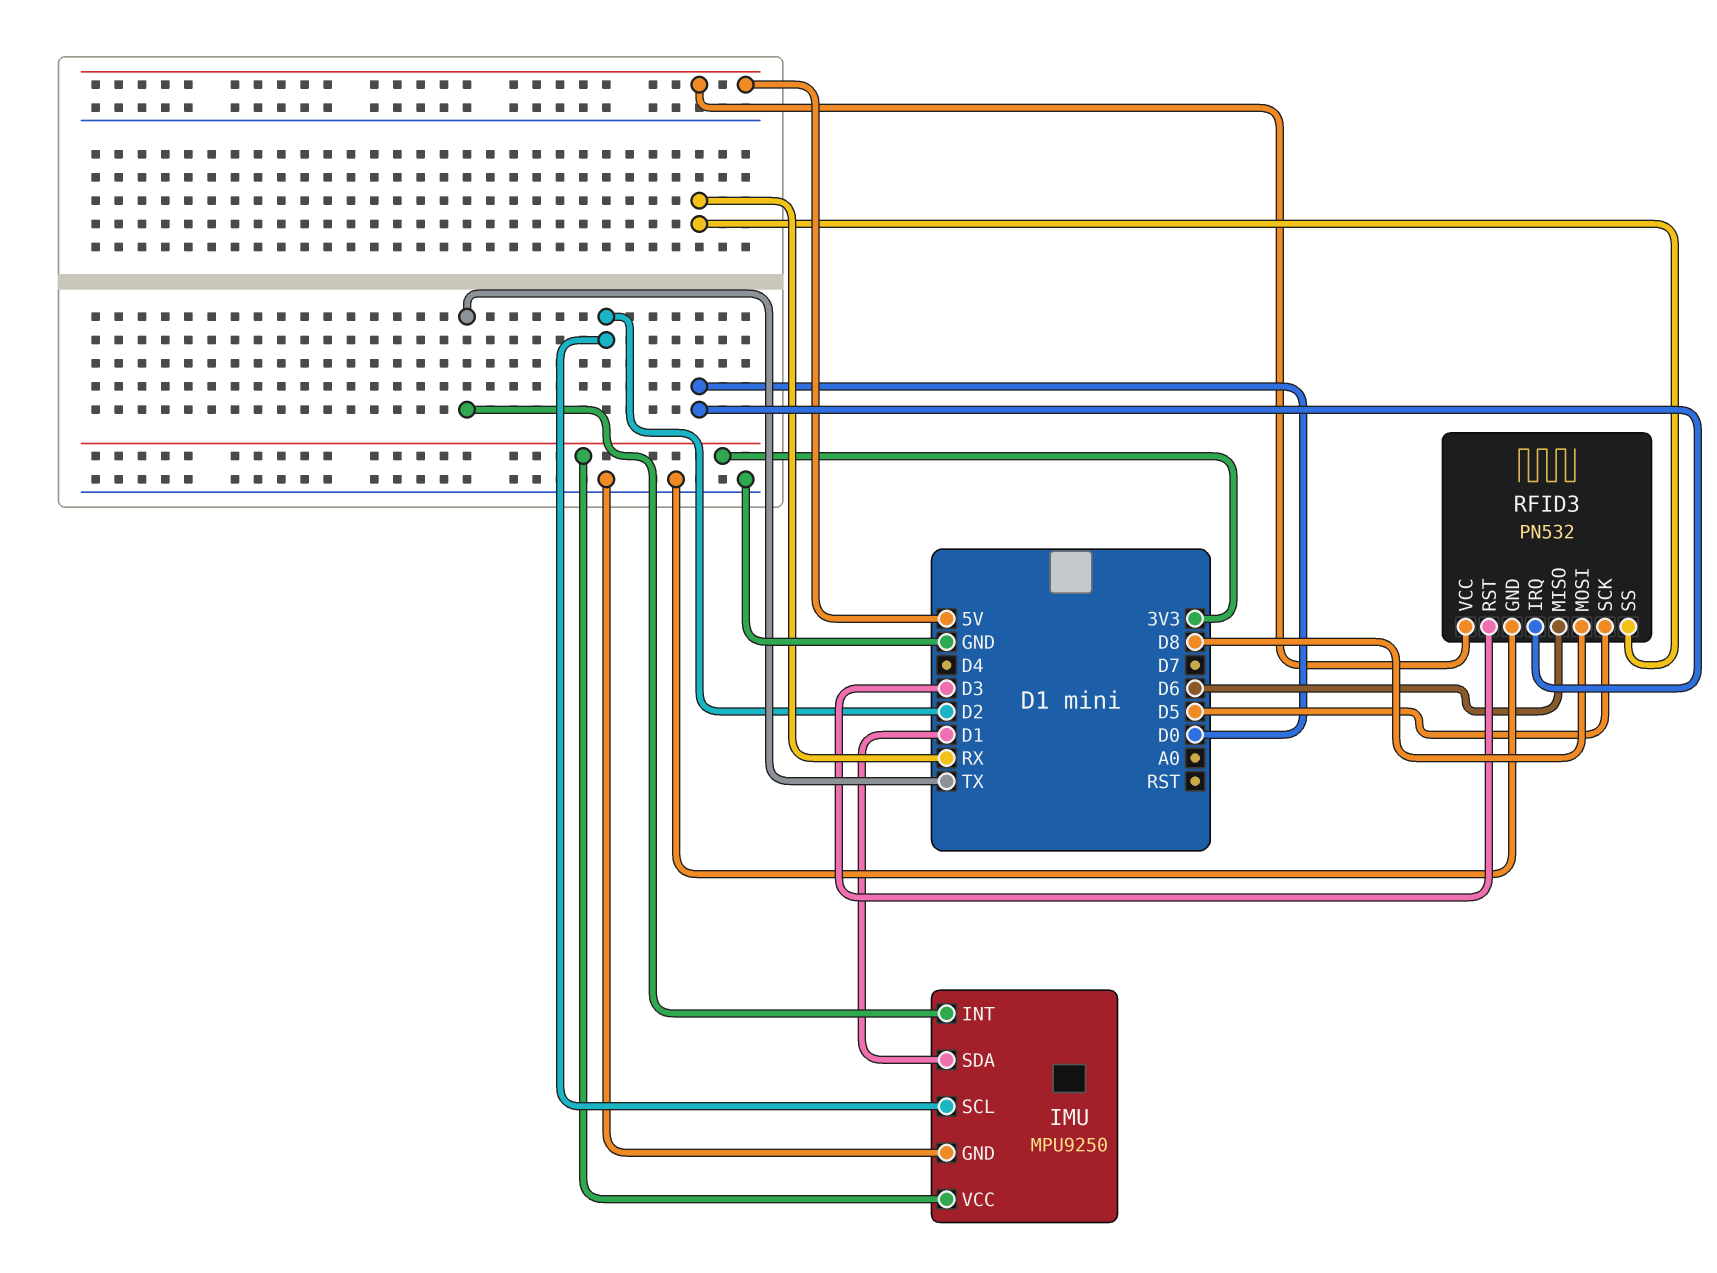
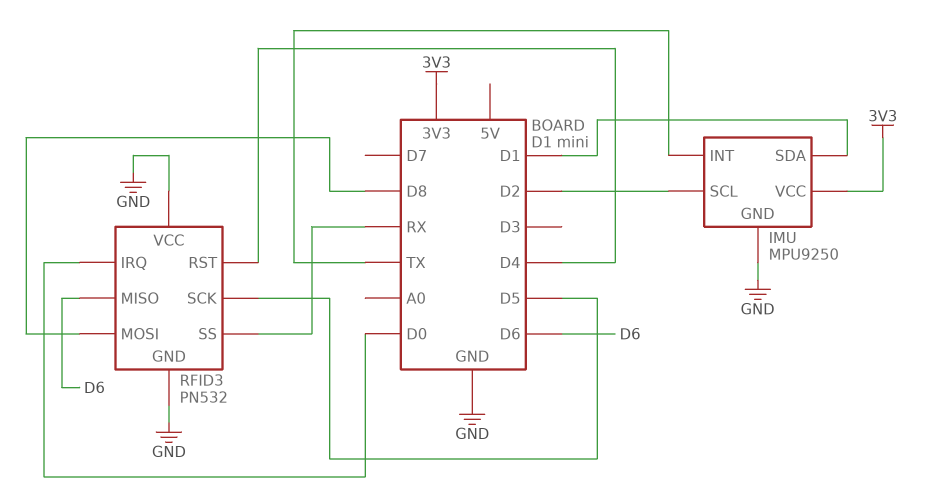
RFID3 pin RST: D3 -> D4
RFID3 pin VCC: 5V -> GND

